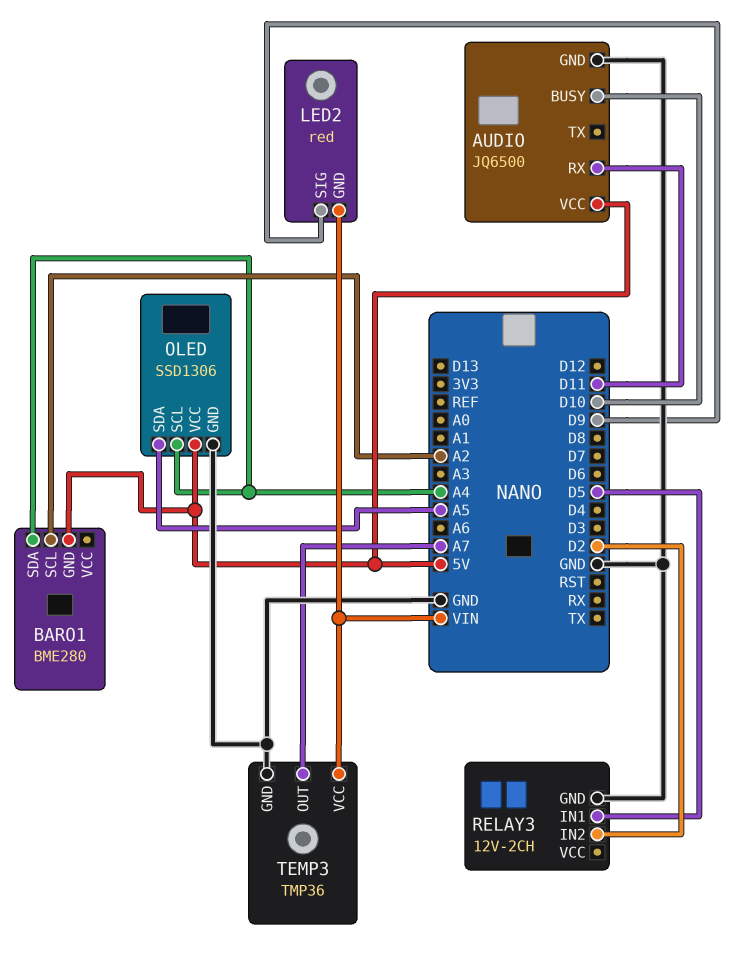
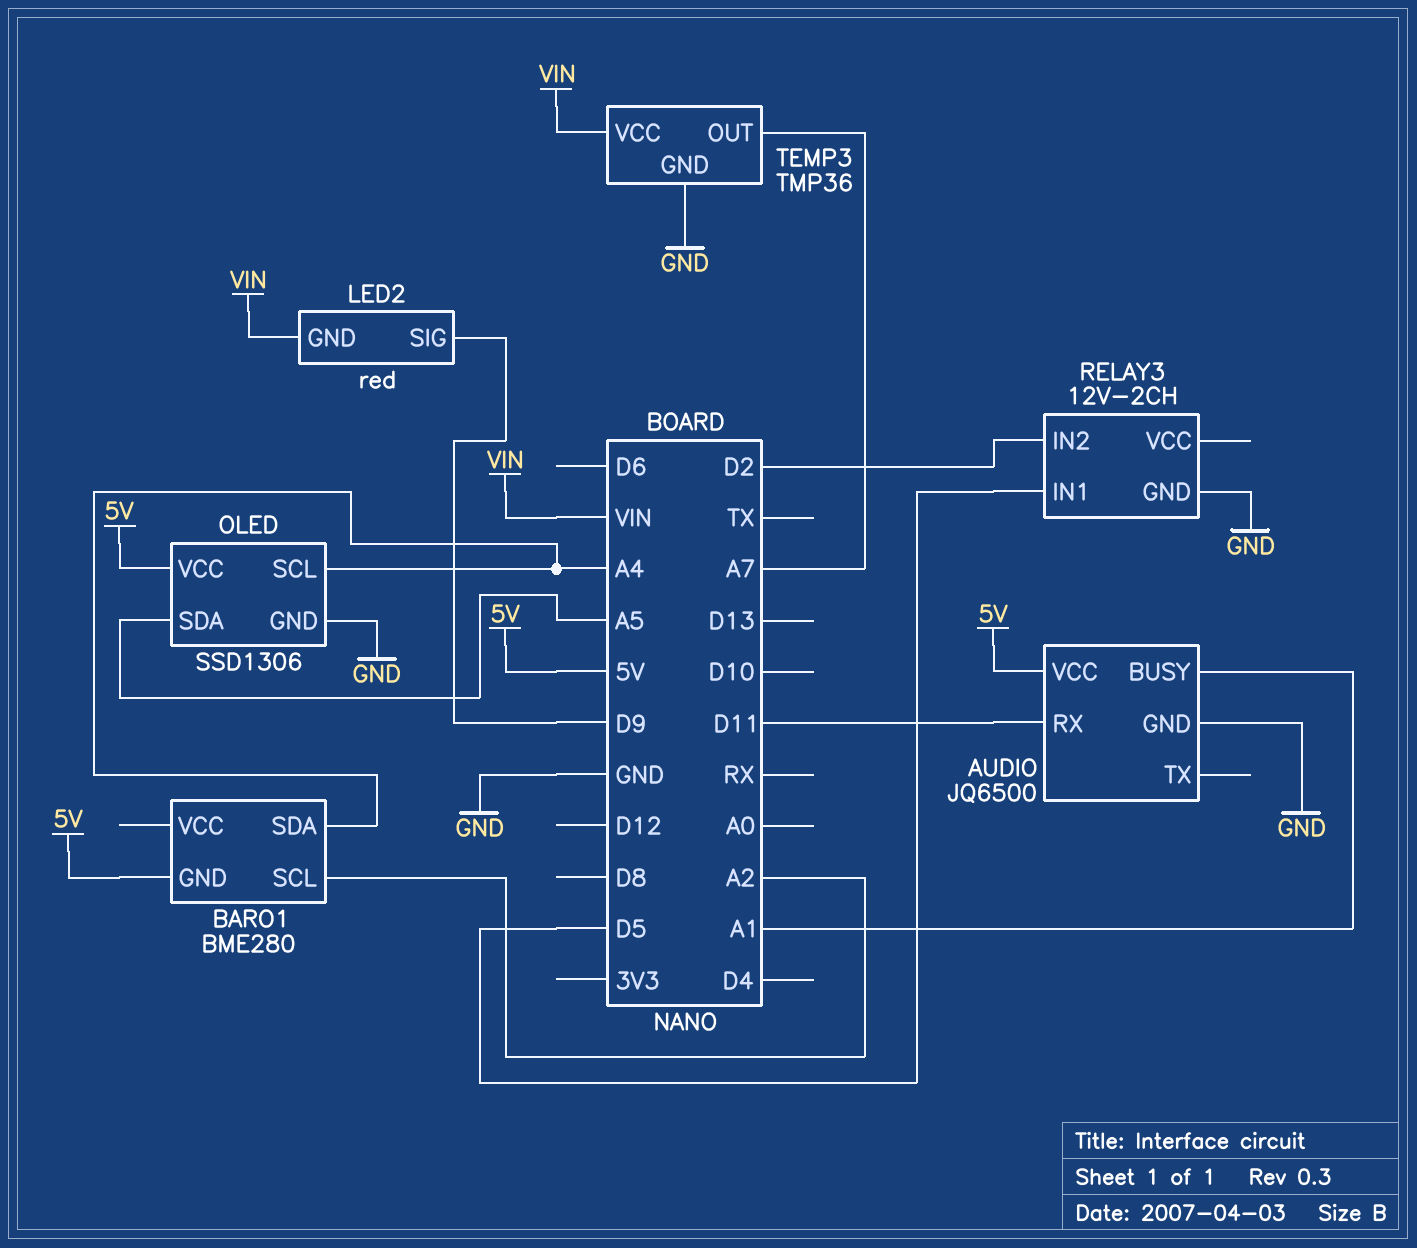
AUDIO pin BUSY: D10 -> A1

